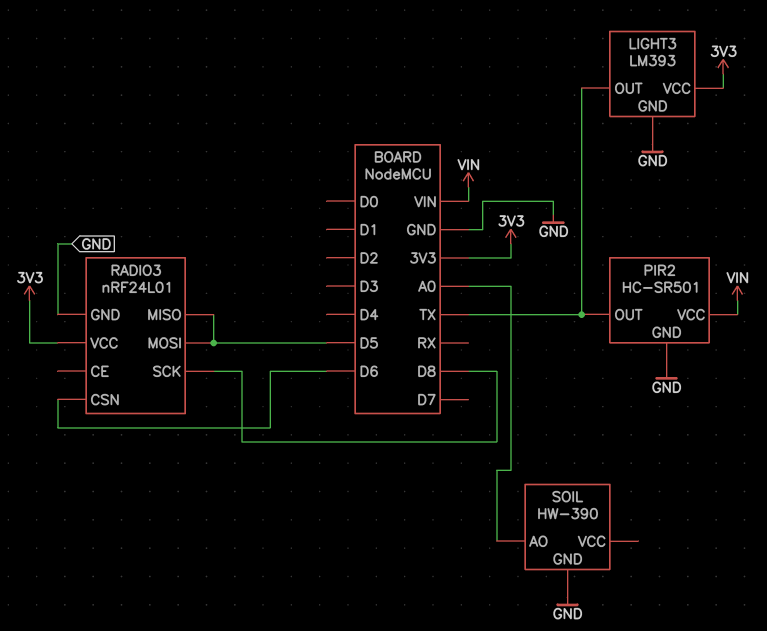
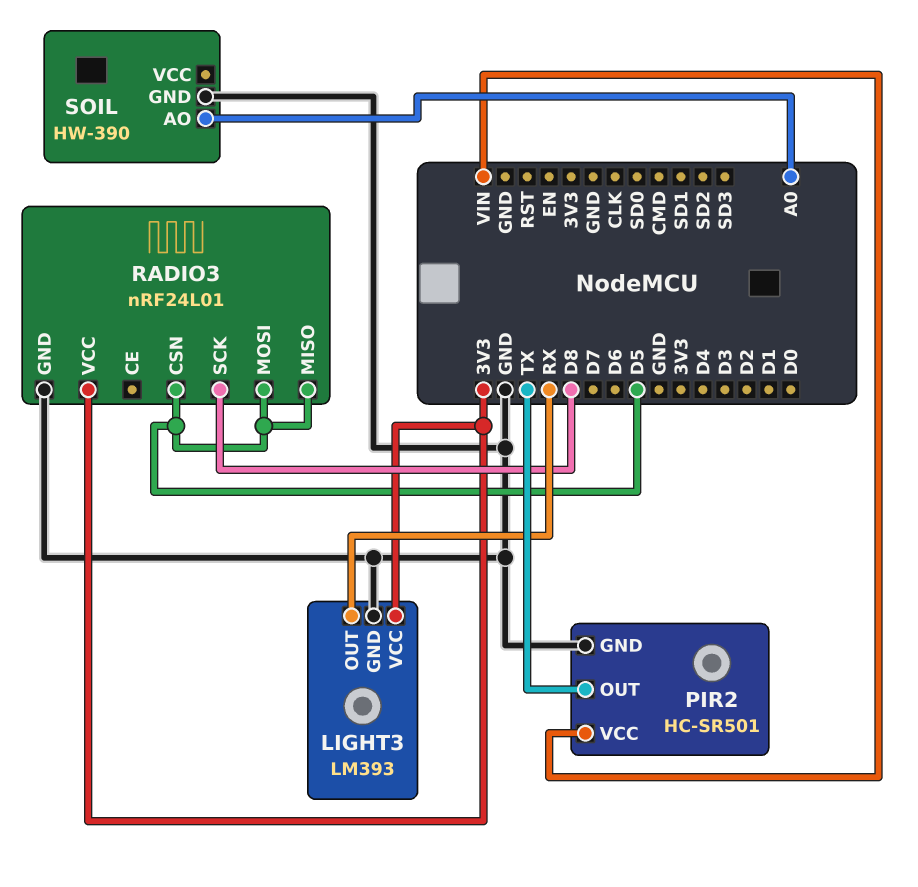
LIGHT3 pin OUT: TX -> RX
RADIO3 pin CSN: D6 -> D5

